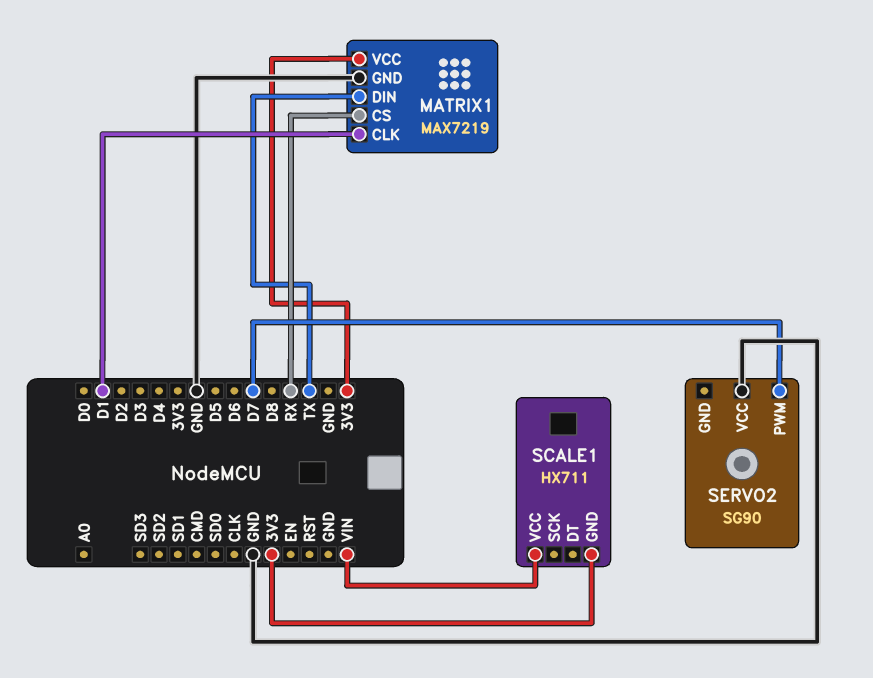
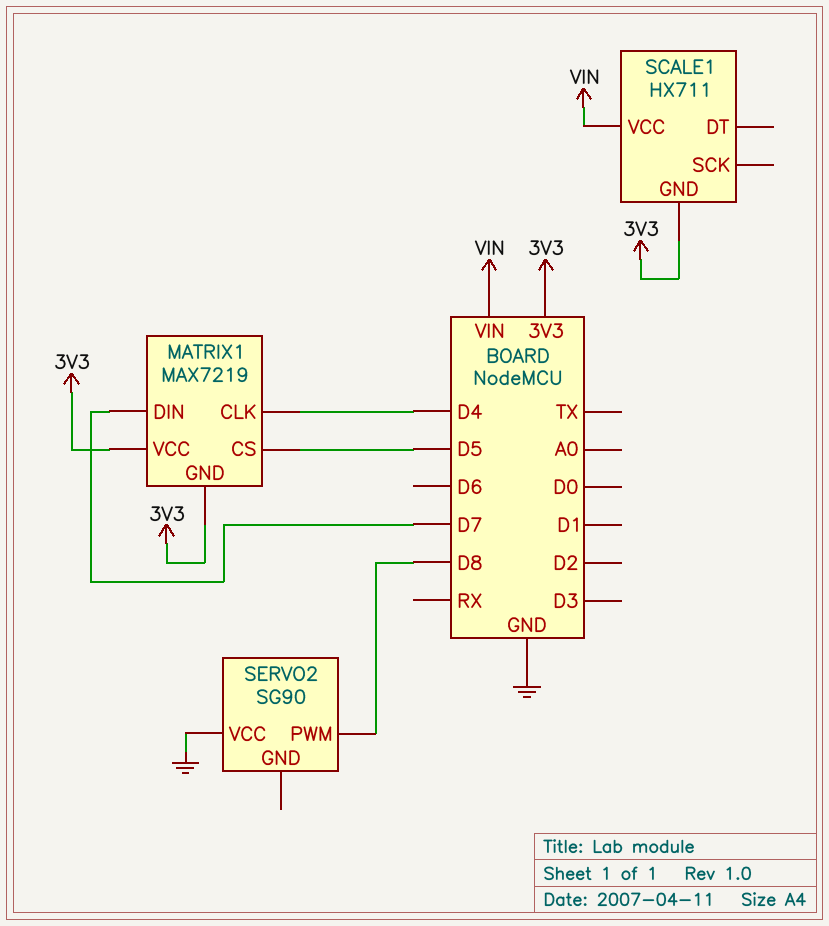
MATRIX1 pin CLK: D1 -> D4
MATRIX1 pin CS: RX -> D5
MATRIX1 pin DIN: TX -> D7
MATRIX1 pin GND: GND -> 3V3
SERVO2 pin PWM: D7 -> D8

